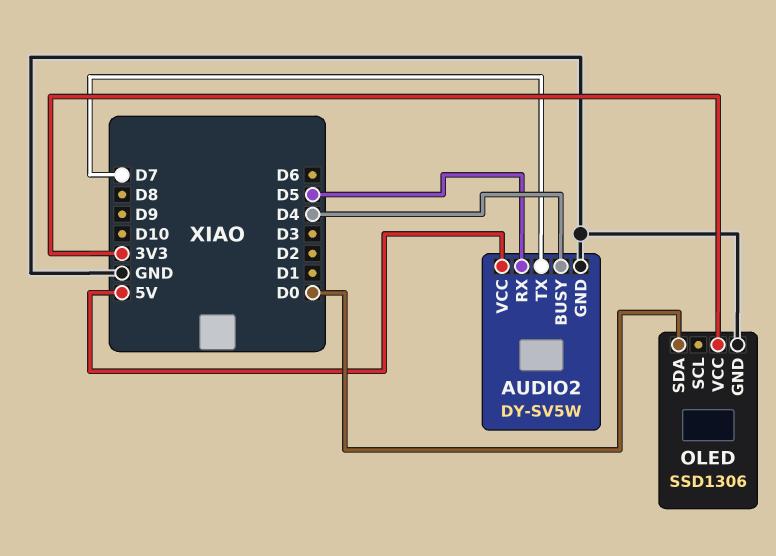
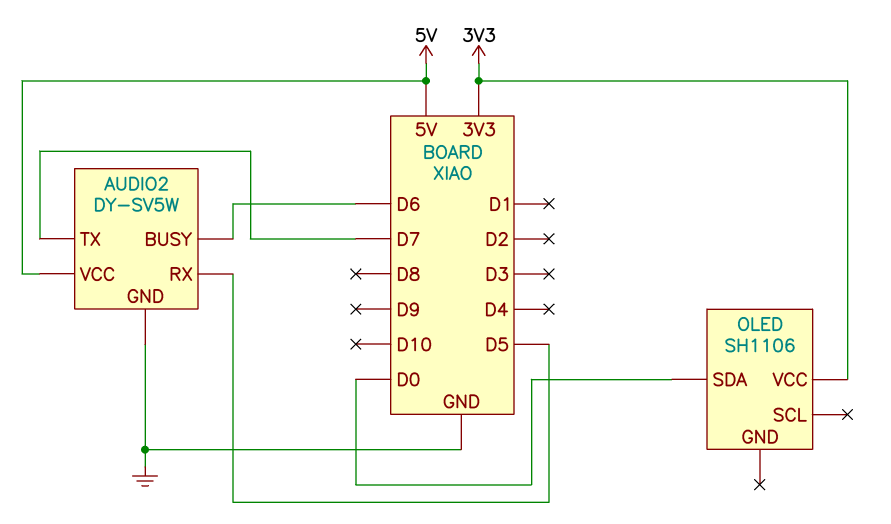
AUDIO2 pin BUSY: D4 -> D6
OLED: SSD1306 -> SH1106
OLED pin GND: GND -> none

